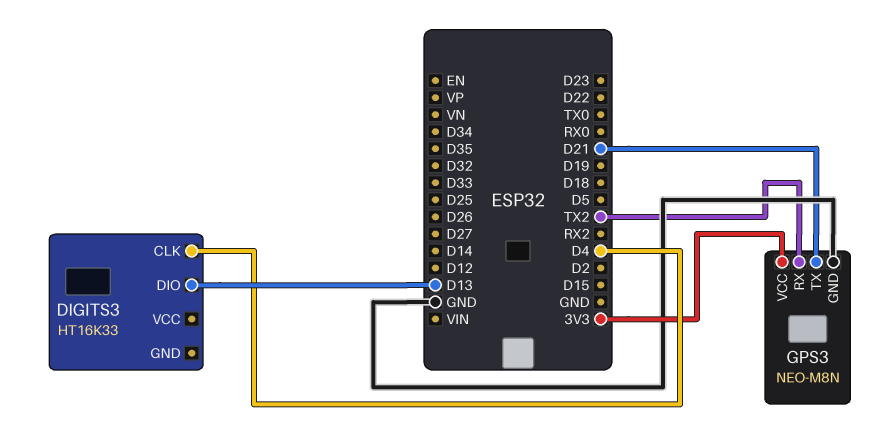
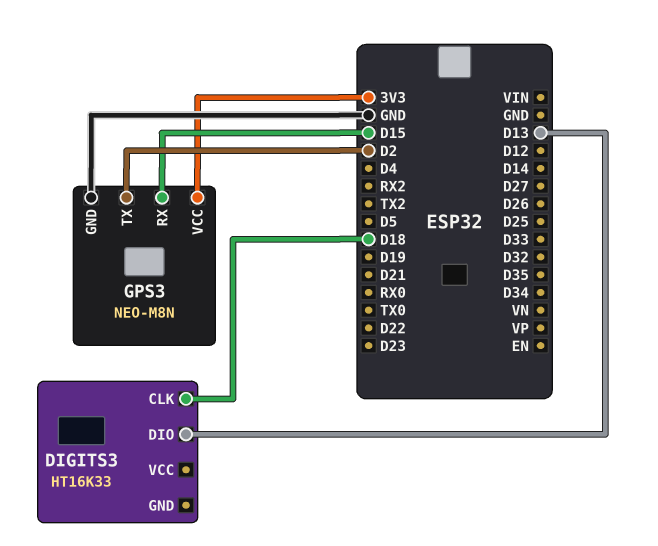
DIGITS3 pin CLK: D4 -> D18
GPS3 pin RX: TX2 -> D15
GPS3 pin TX: D21 -> D2

